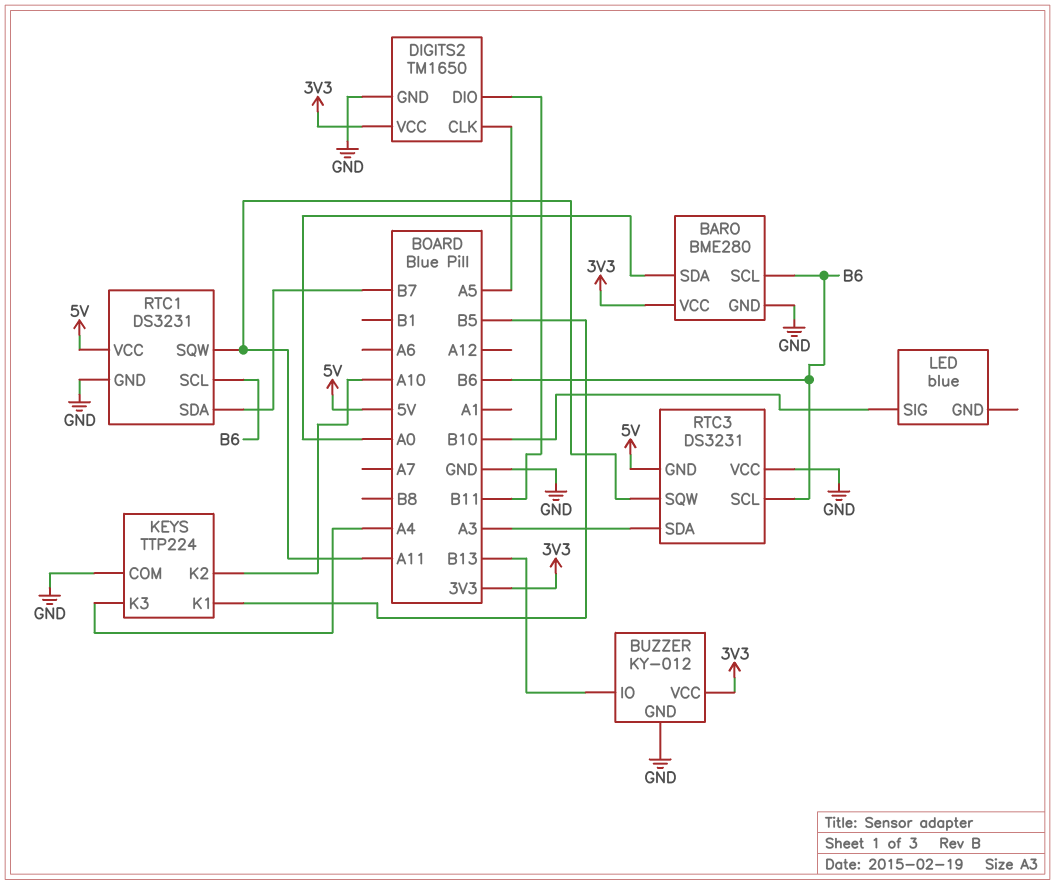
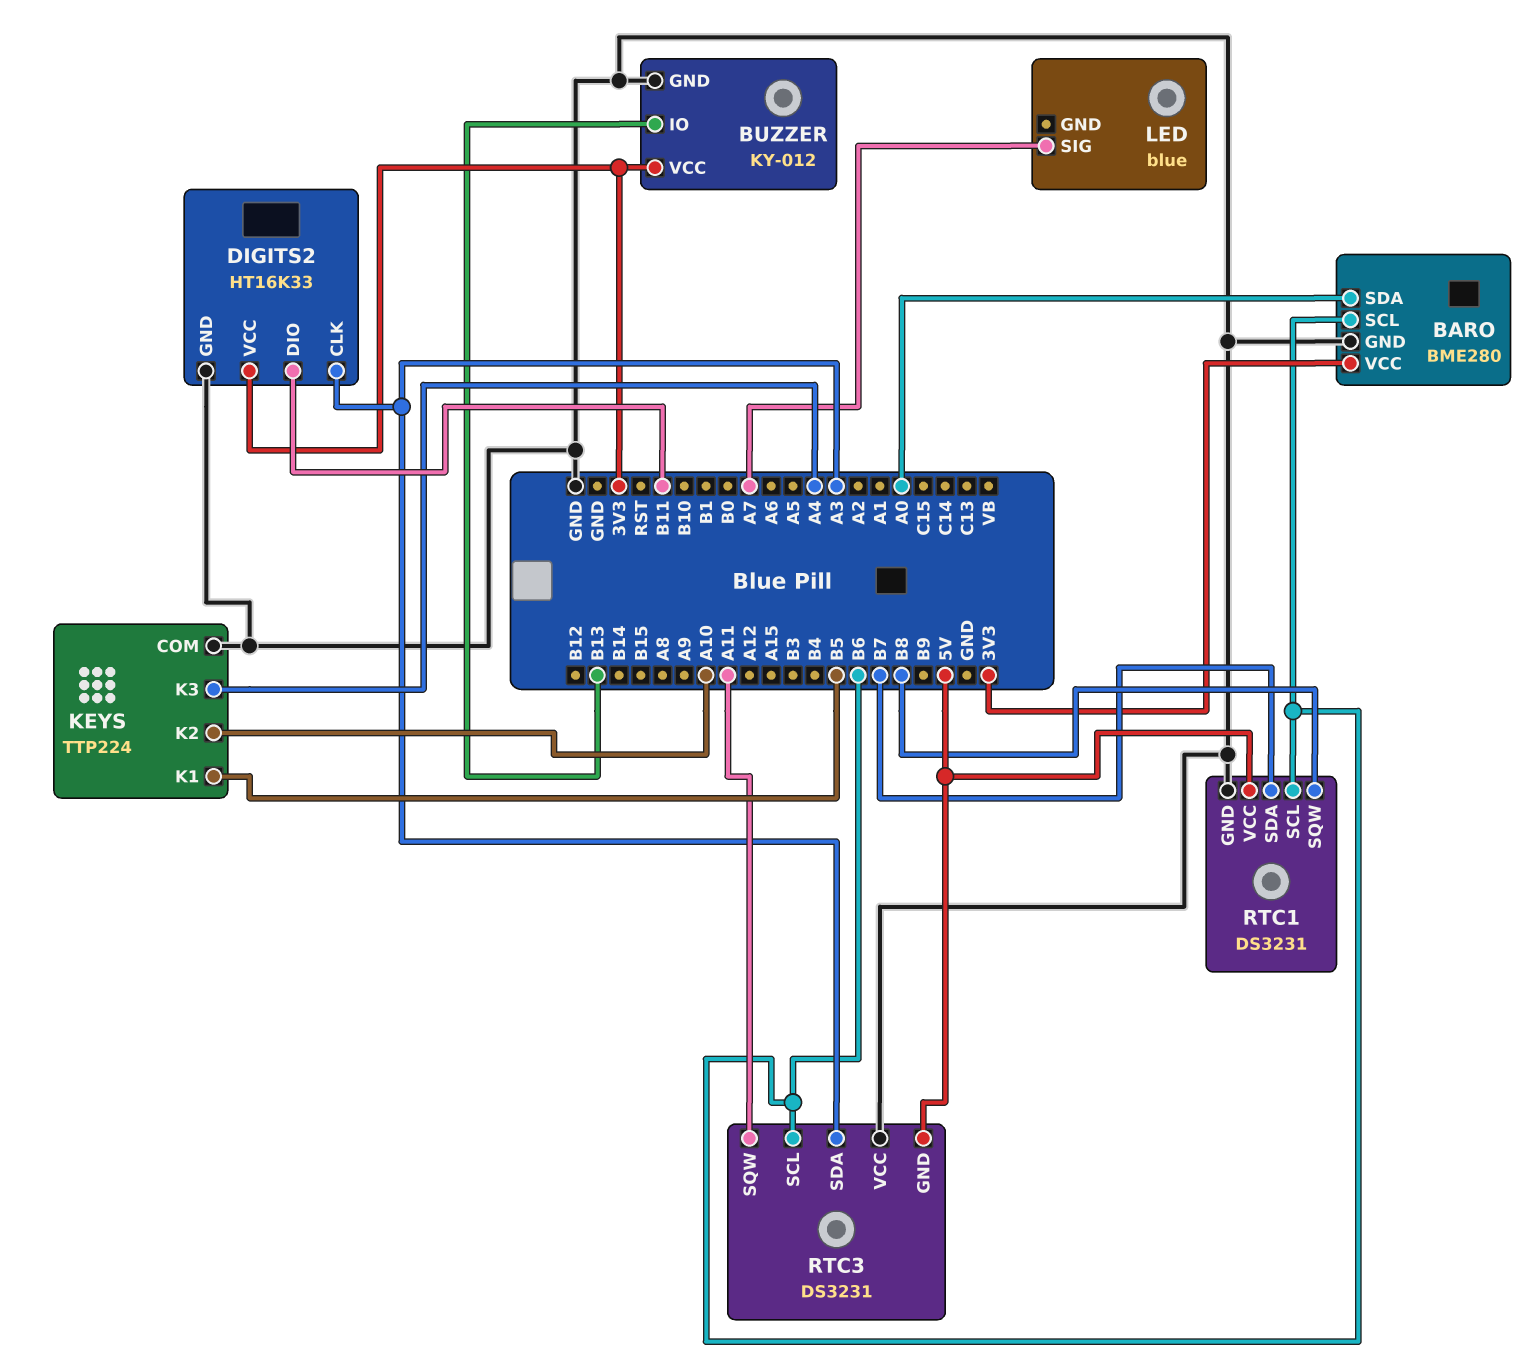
DIGITS2: TM1650 -> HT16K33
DIGITS2 pin CLK: A5 -> A3
LED pin SIG: B10 -> A7
RTC1 pin SQW: A11 -> B8

